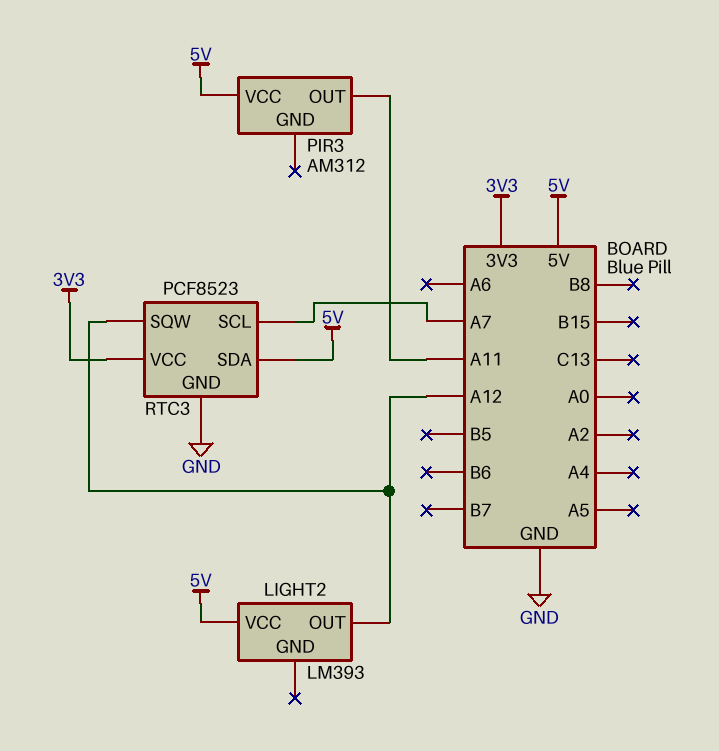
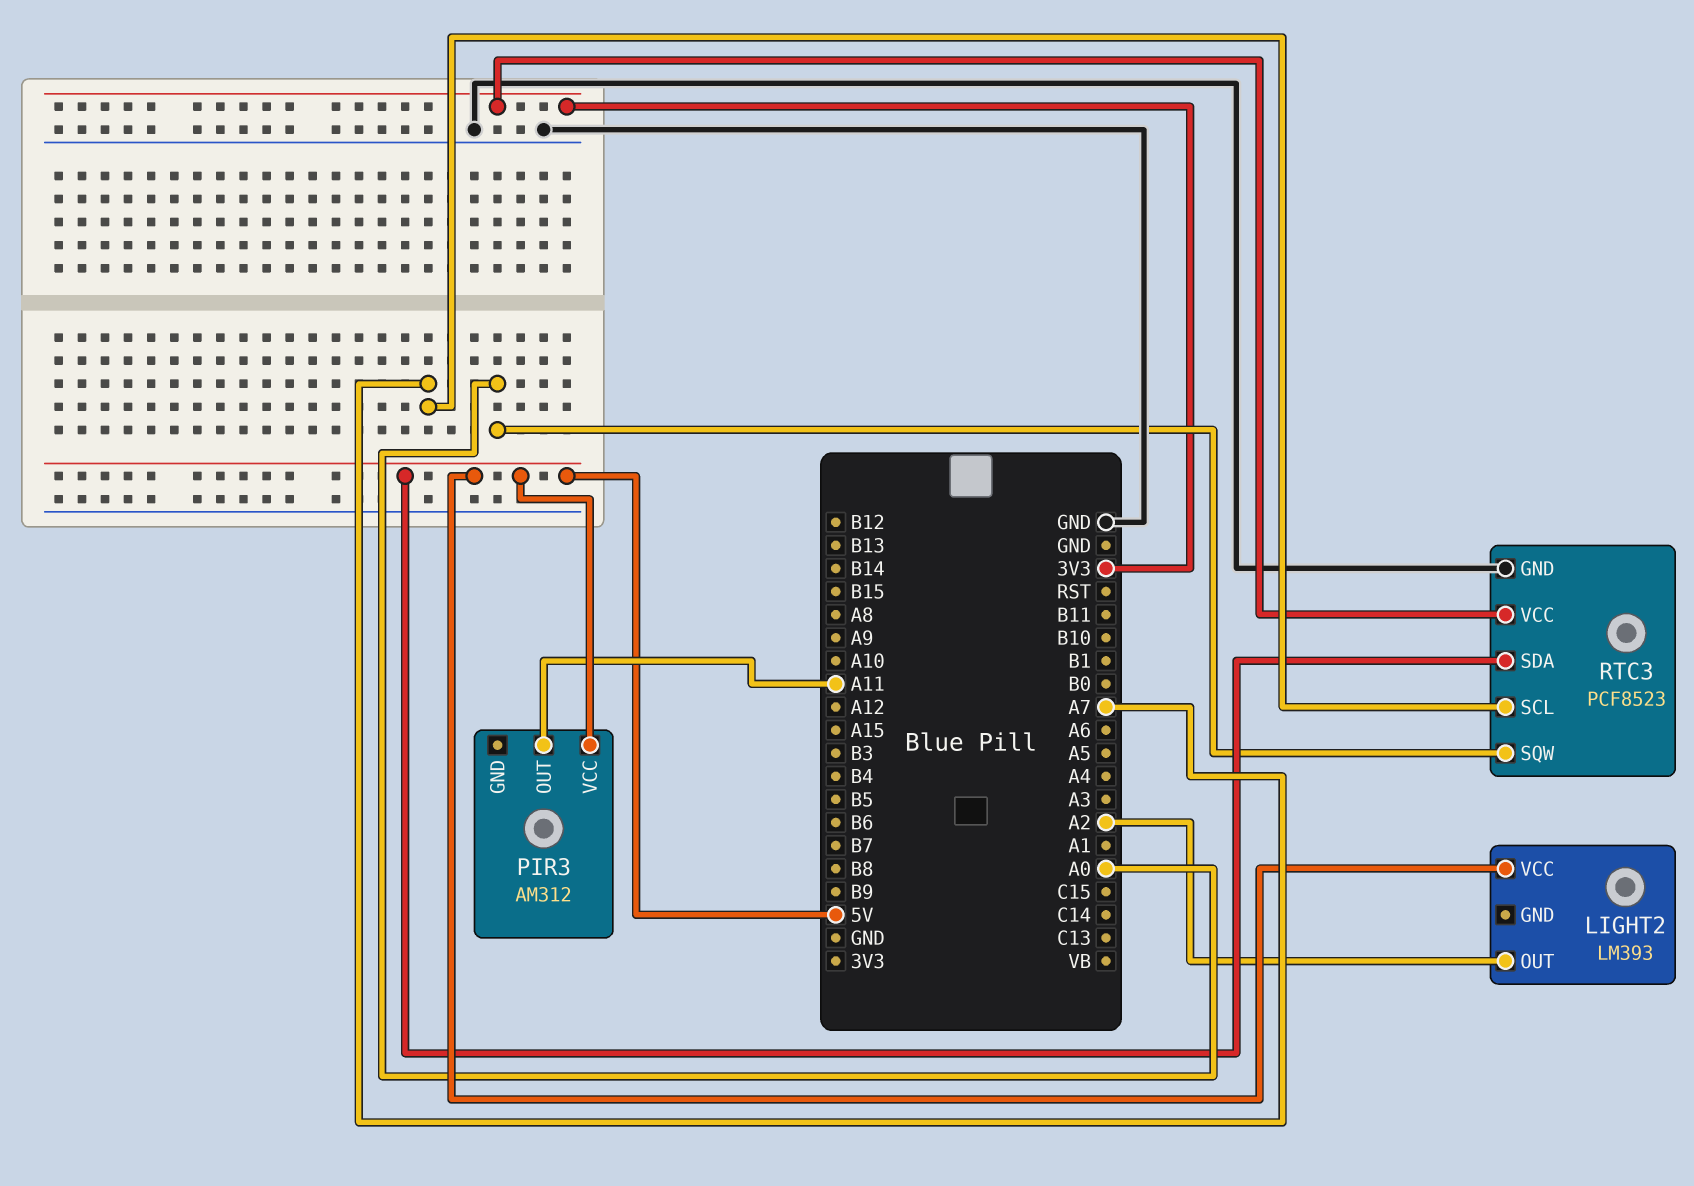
LIGHT2 pin OUT: A12 -> A2
RTC3 pin SQW: A12 -> A0

